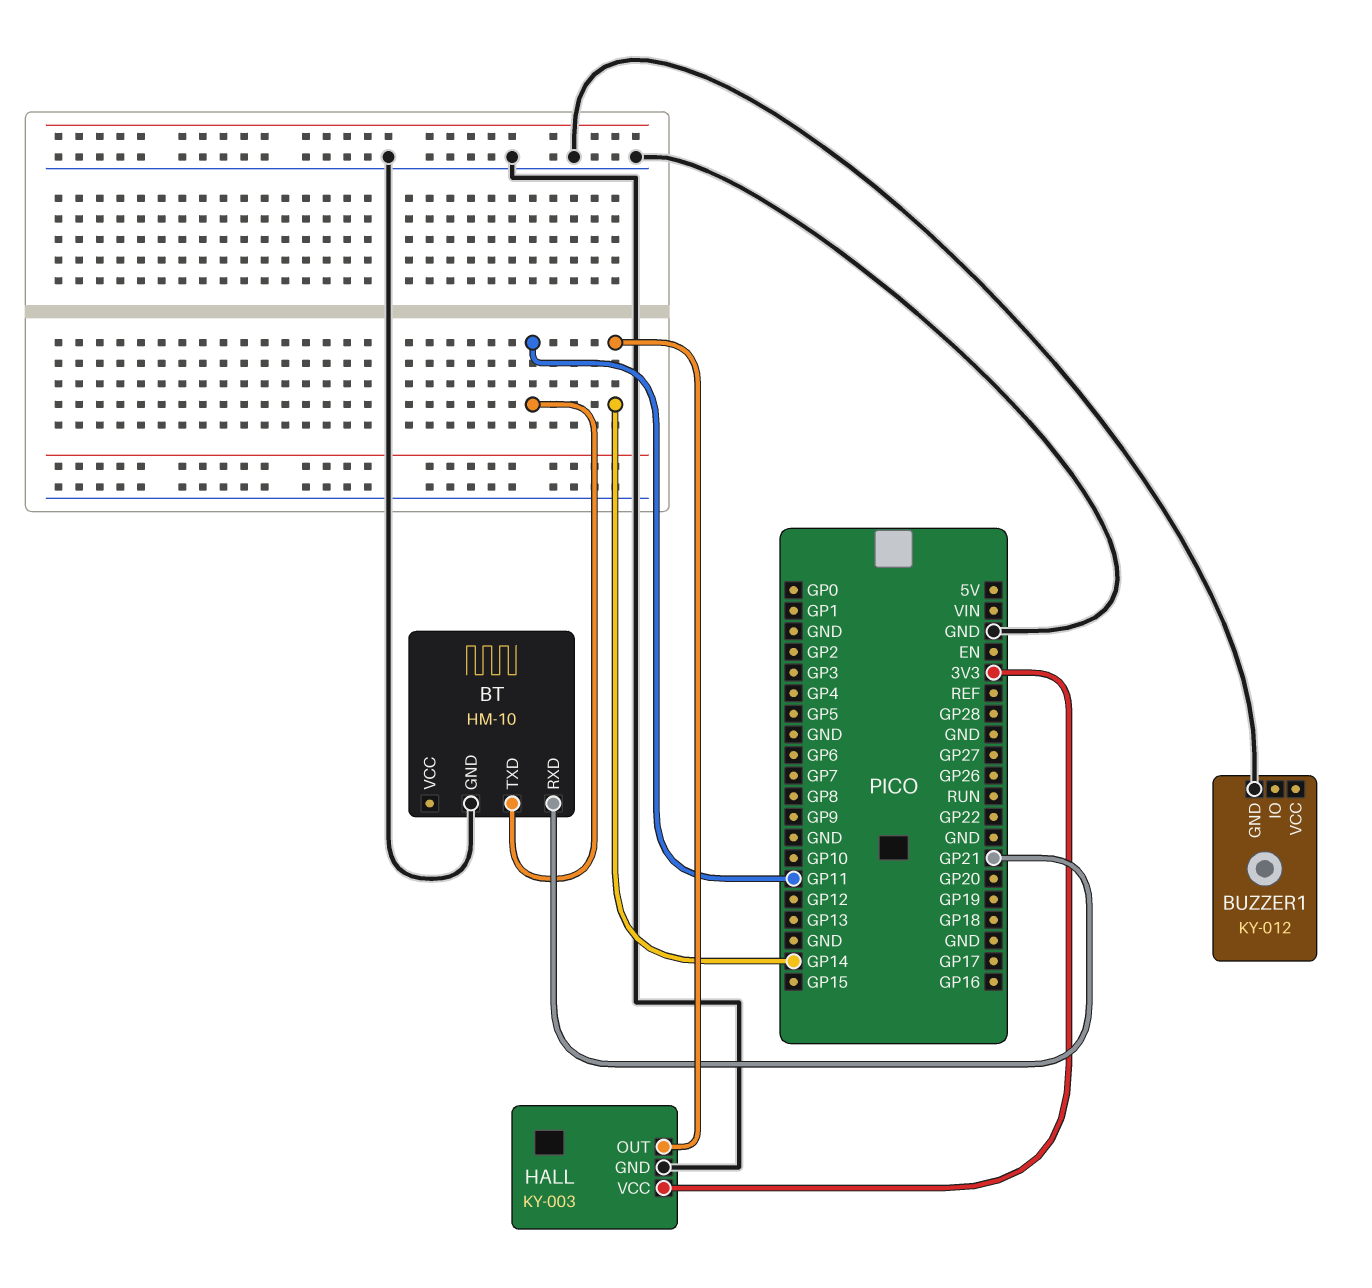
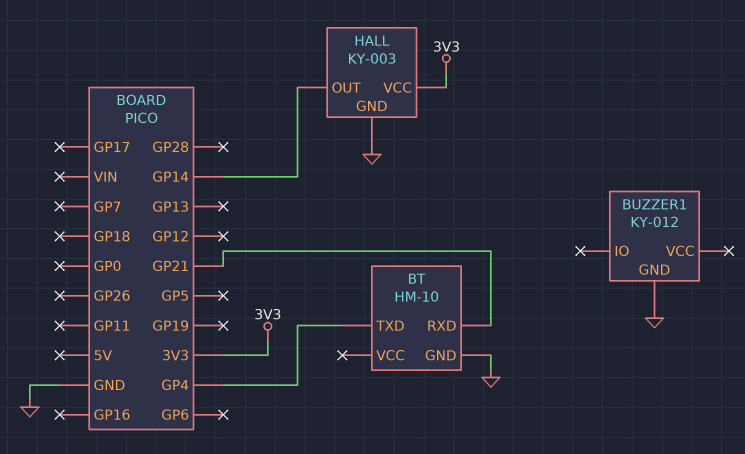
BT pin TXD: GP11 -> GP4

